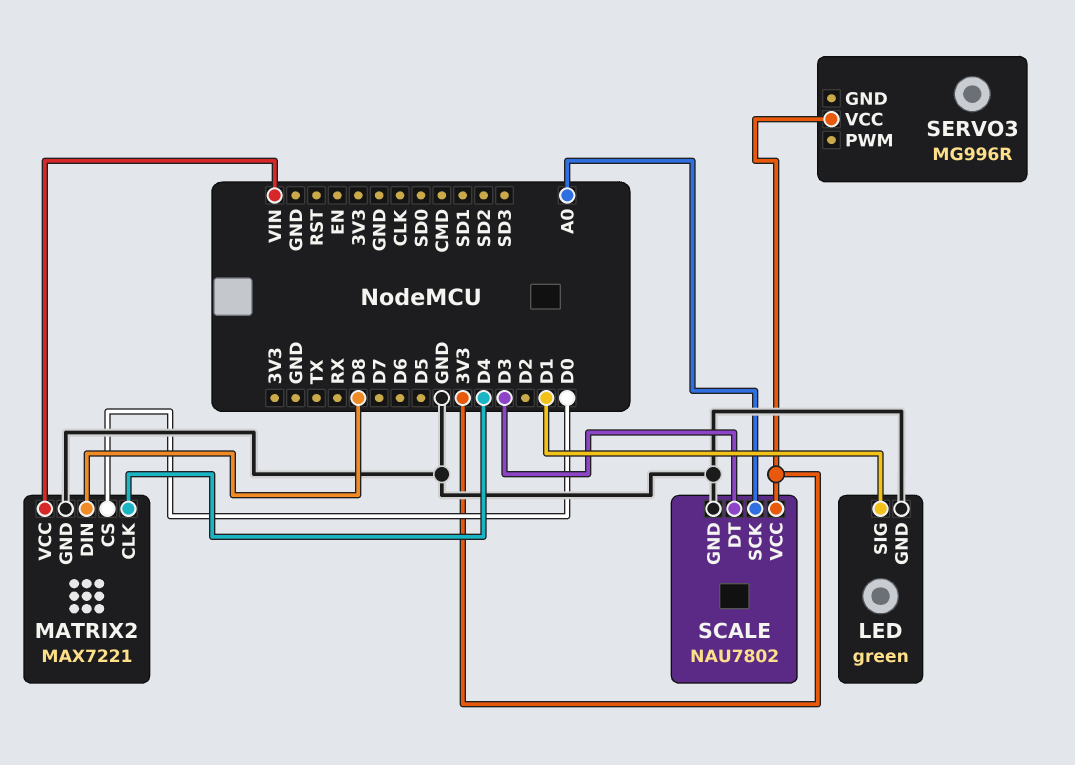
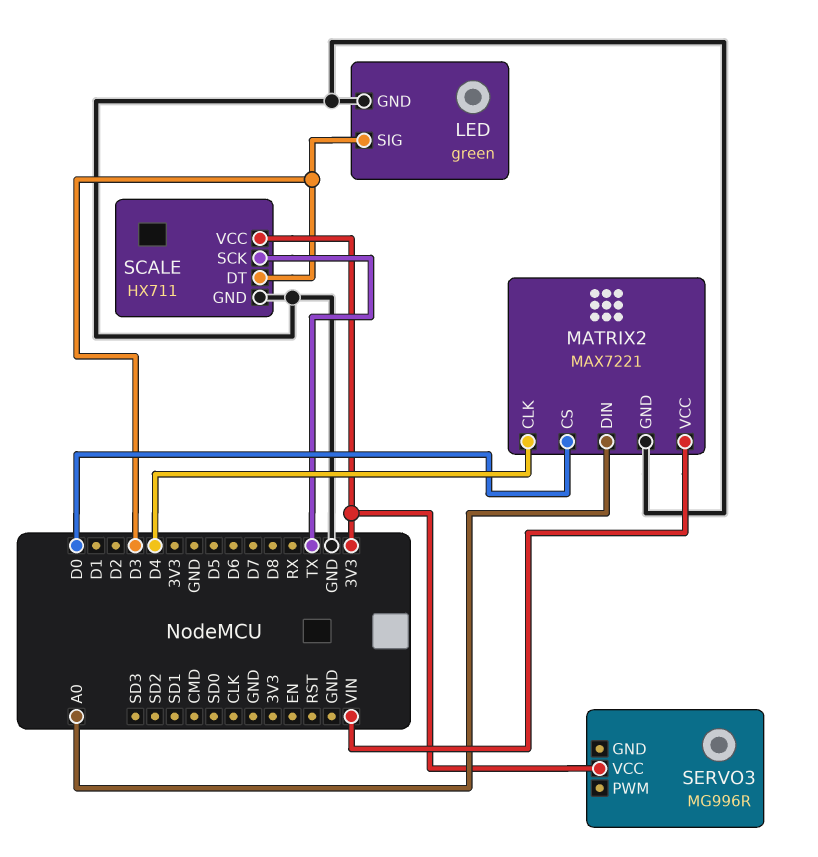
LED pin SIG: D1 -> D3
MATRIX2 pin DIN: D8 -> A0
SCALE: NAU7802 -> HX711
SCALE pin SCK: A0 -> TX

